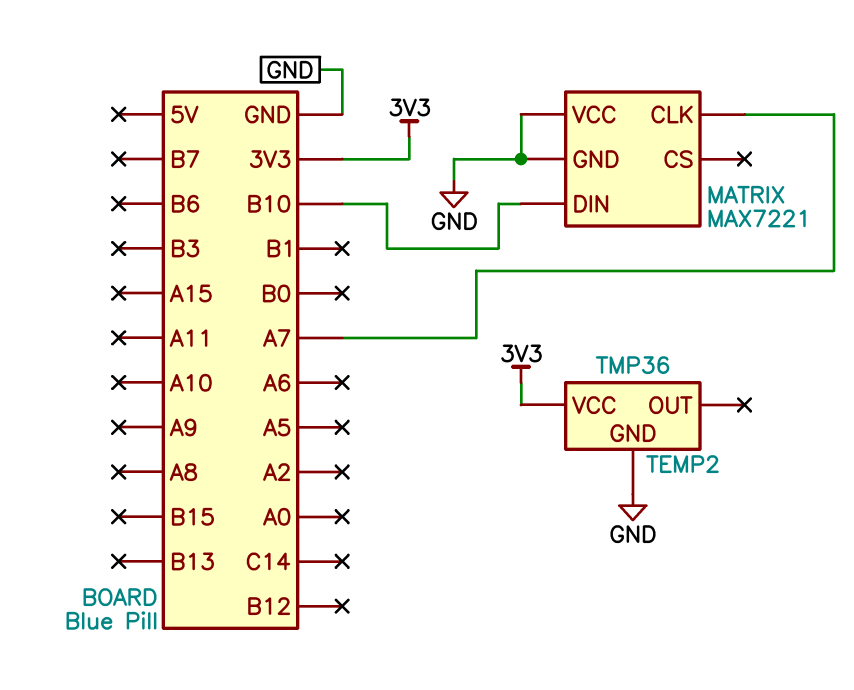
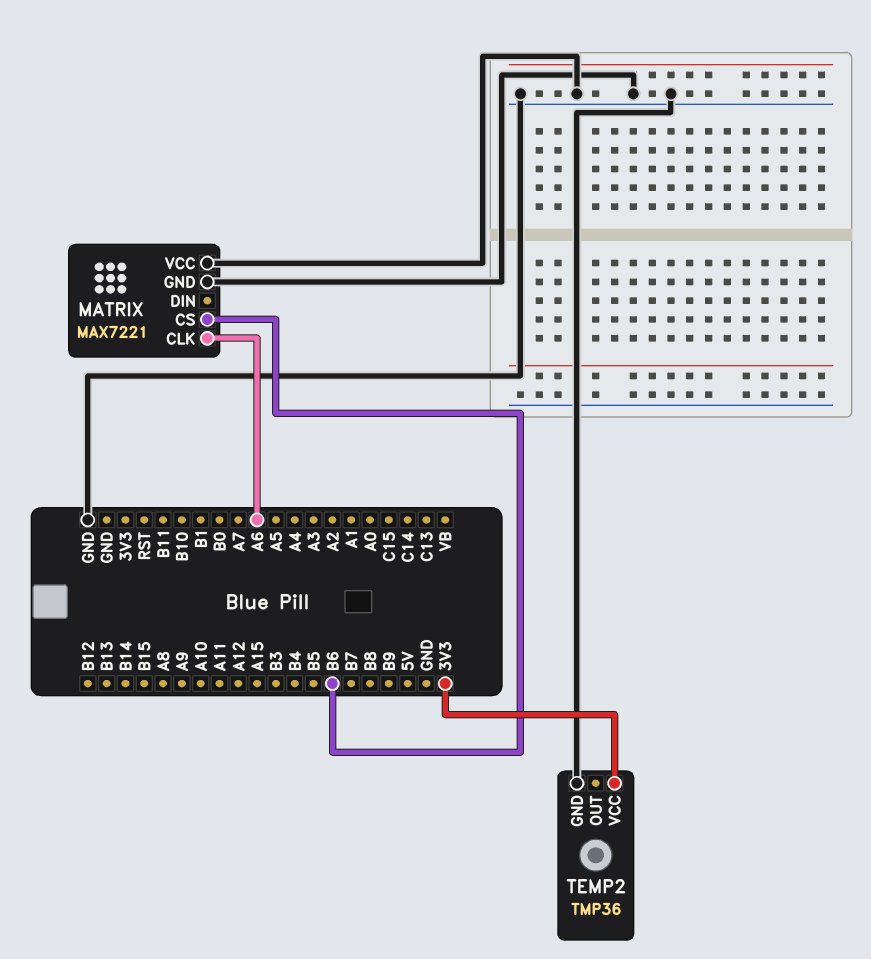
MATRIX pin CLK: A7 -> A6
MATRIX pin CS: none -> B6
MATRIX pin DIN: B10 -> none

